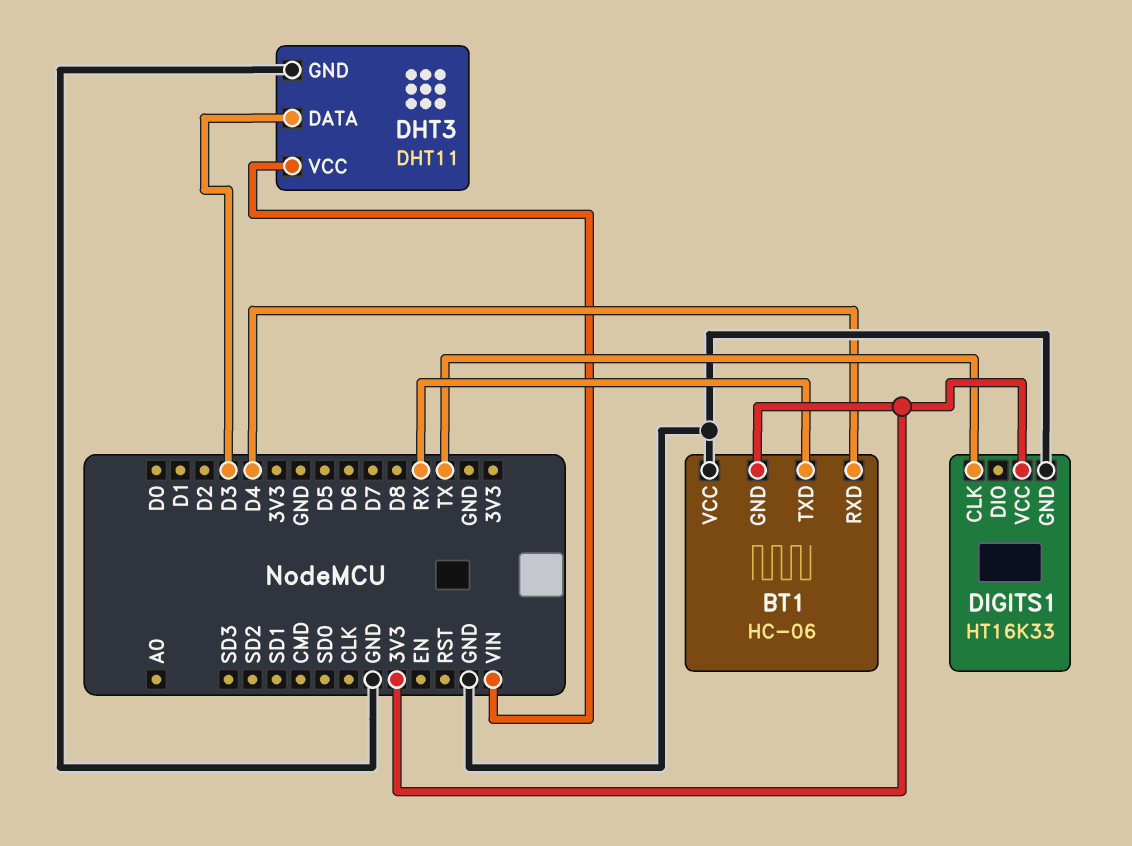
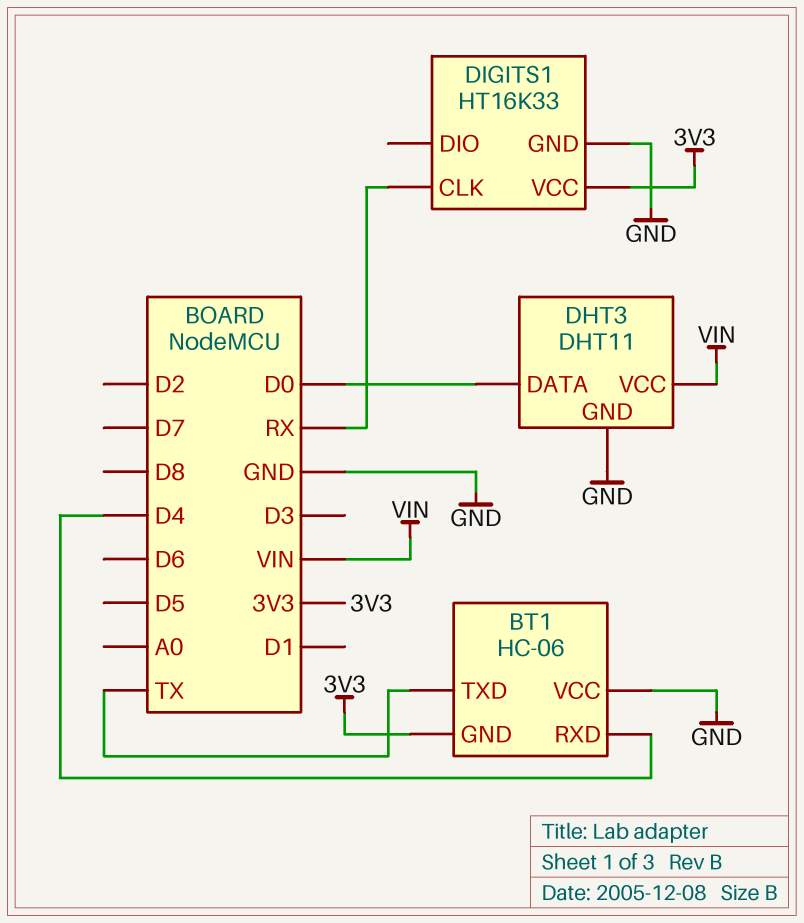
BT1 pin TXD: RX -> TX
DHT3 pin DATA: D3 -> D0
DIGITS1 pin CLK: TX -> RX

